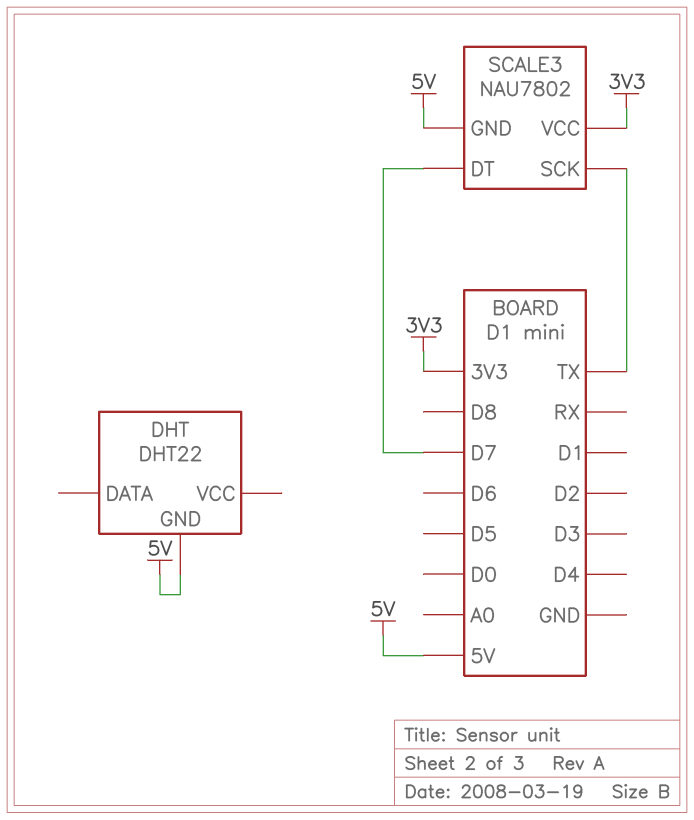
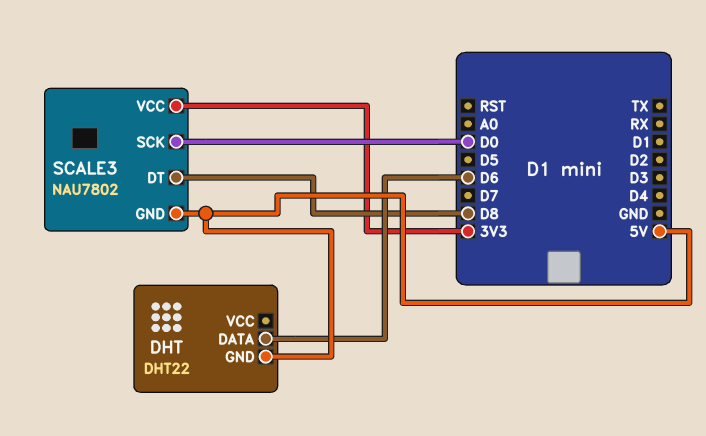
DHT pin DATA: none -> D6
SCALE3 pin DT: D7 -> D8
SCALE3 pin SCK: TX -> D0

